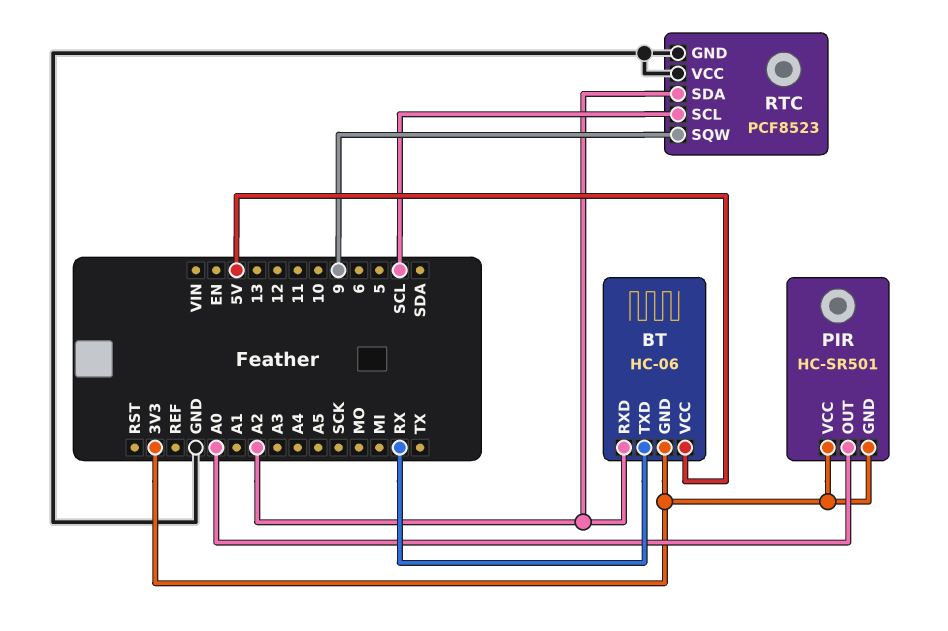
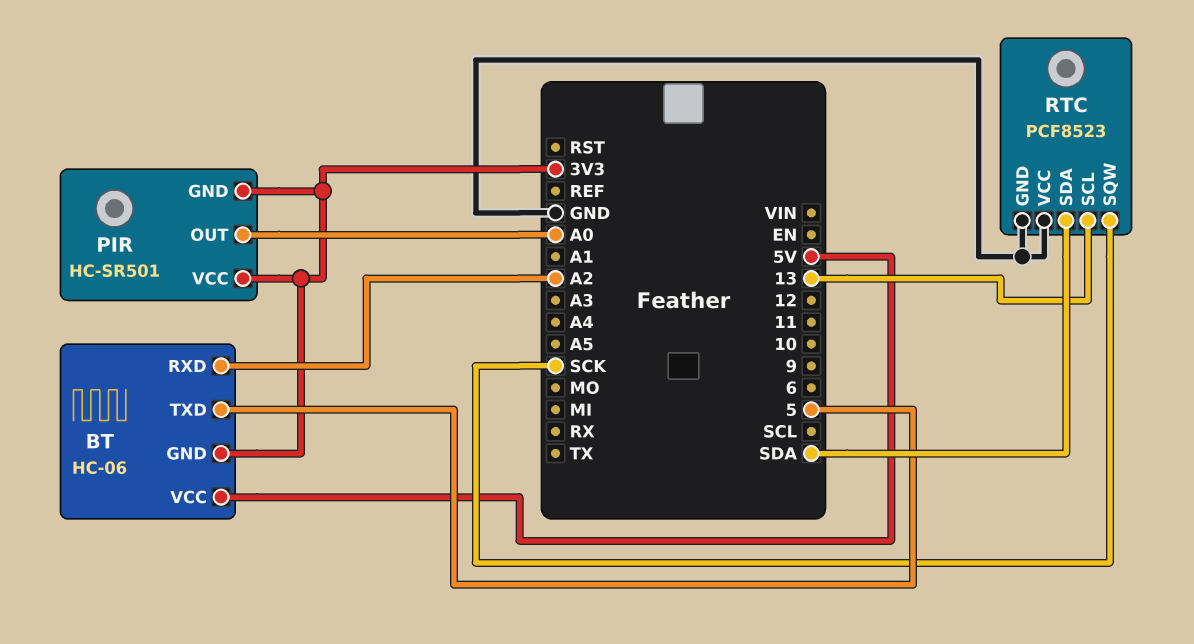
BT pin TXD: RX -> 5
RTC pin SCL: SCL -> 13
RTC pin SDA: A2 -> SDA
RTC pin SQW: 9 -> SCK

